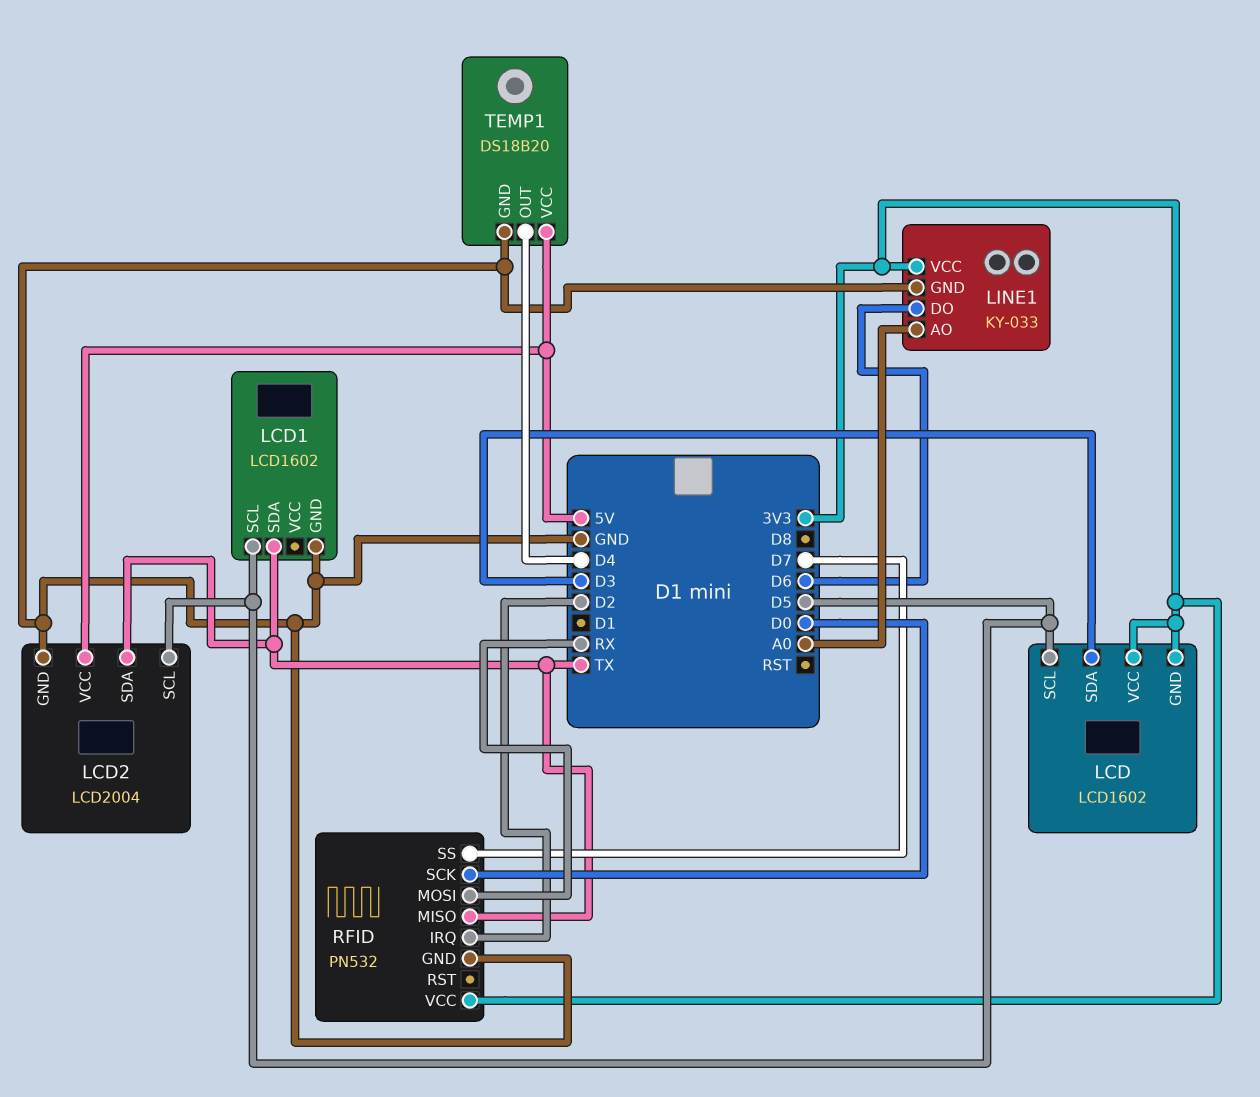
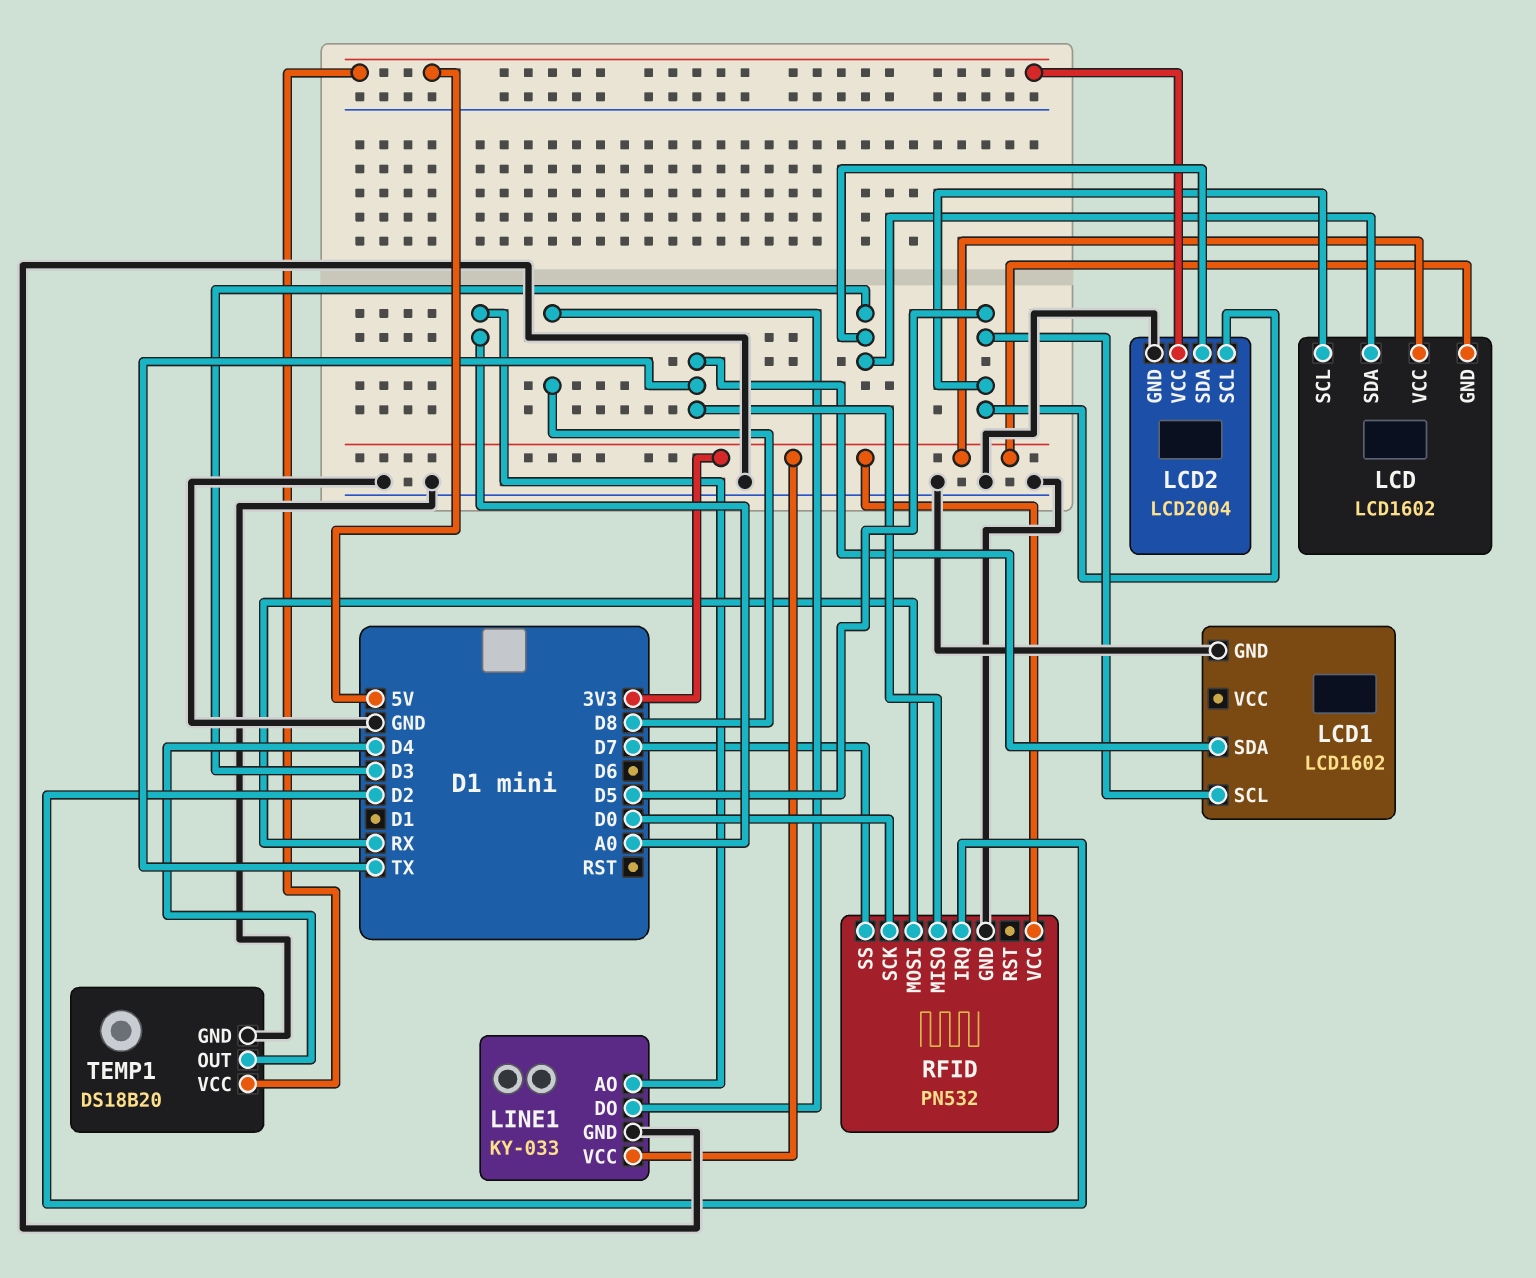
LCD2 pin SDA: TX -> D3
LINE1 pin DO: D6 -> D8

